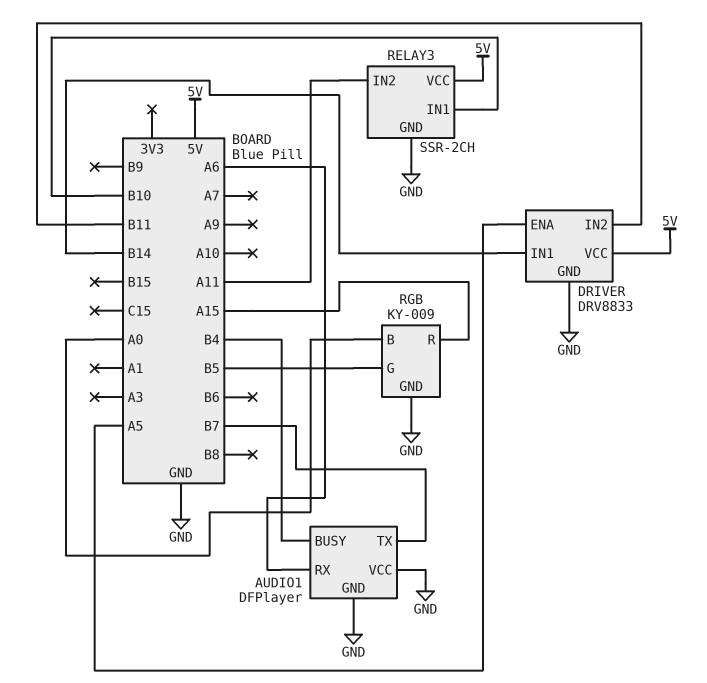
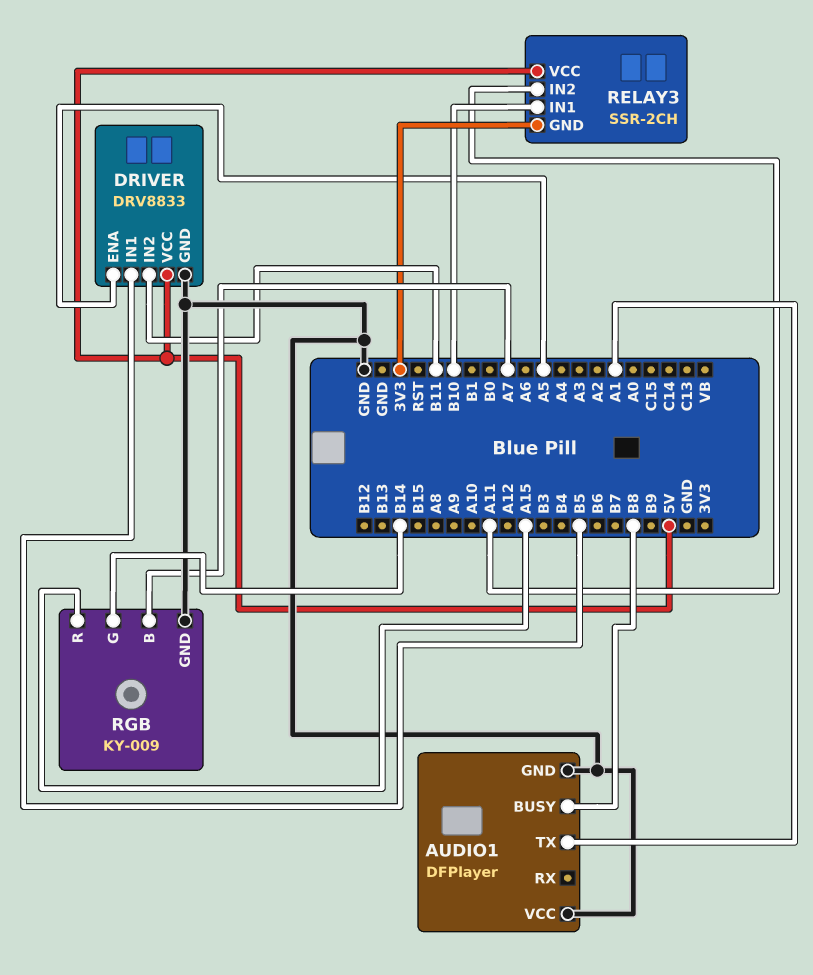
AUDIO1 pin BUSY: B4 -> B8
AUDIO1 pin RX: A6 -> none
AUDIO1 pin TX: B7 -> A1
DRIVER pin IN1: B14 -> B5
RELAY3 pin GND: GND -> 3V3
RGB pin B: A0 -> A7
RGB pin G: B5 -> B14

